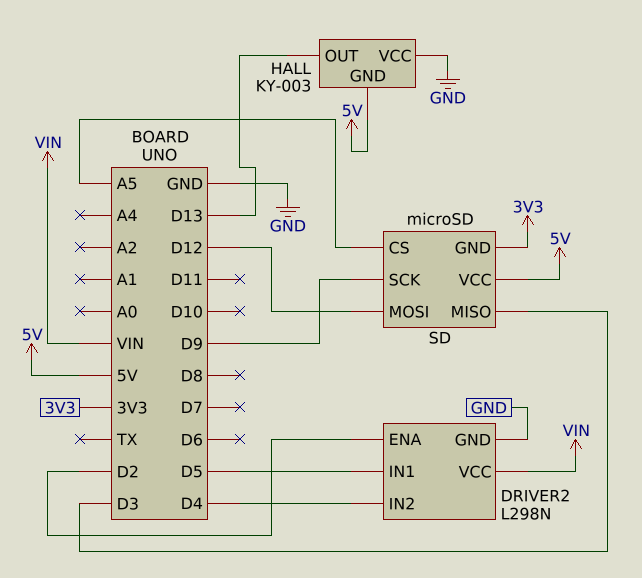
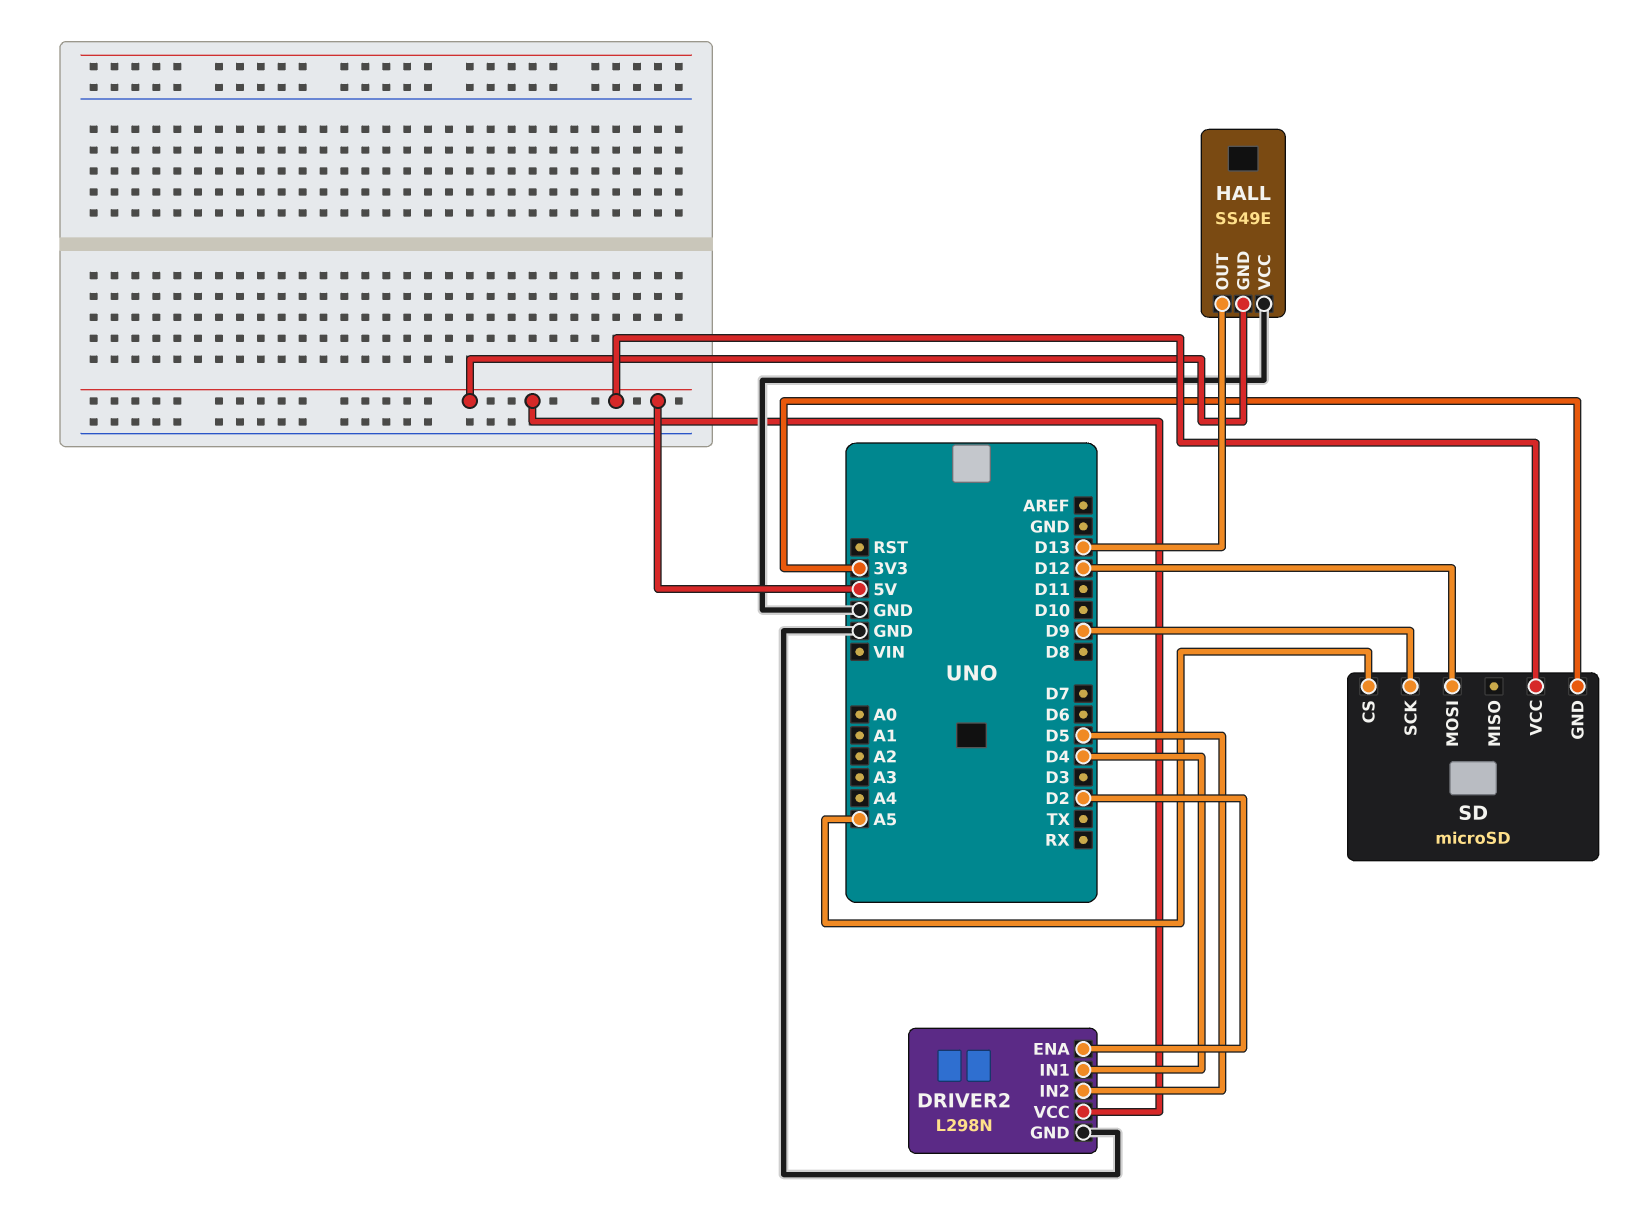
DRIVER2 pin IN1: D5 -> D4
DRIVER2 pin IN2: D4 -> D5
DRIVER2 pin VCC: VIN -> 5V
HALL: KY-003 -> SS49E
SD pin MISO: D3 -> none

